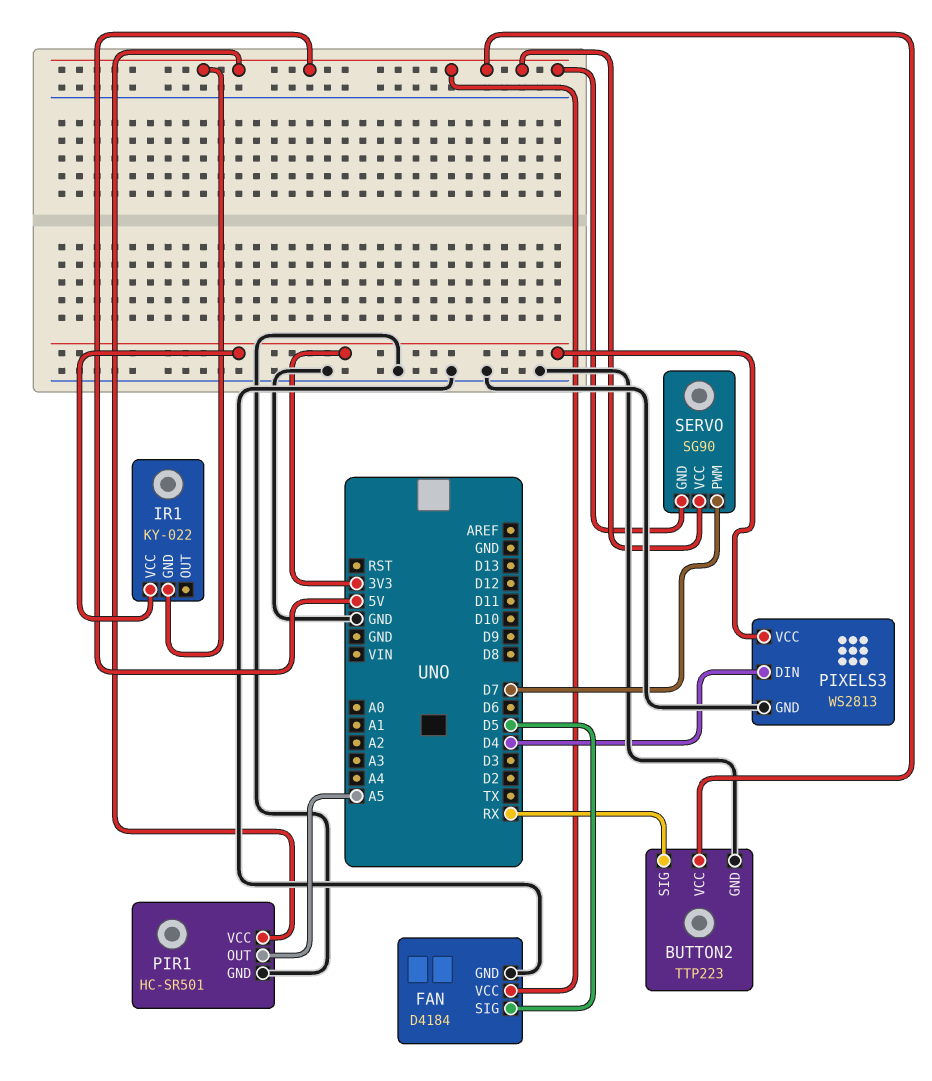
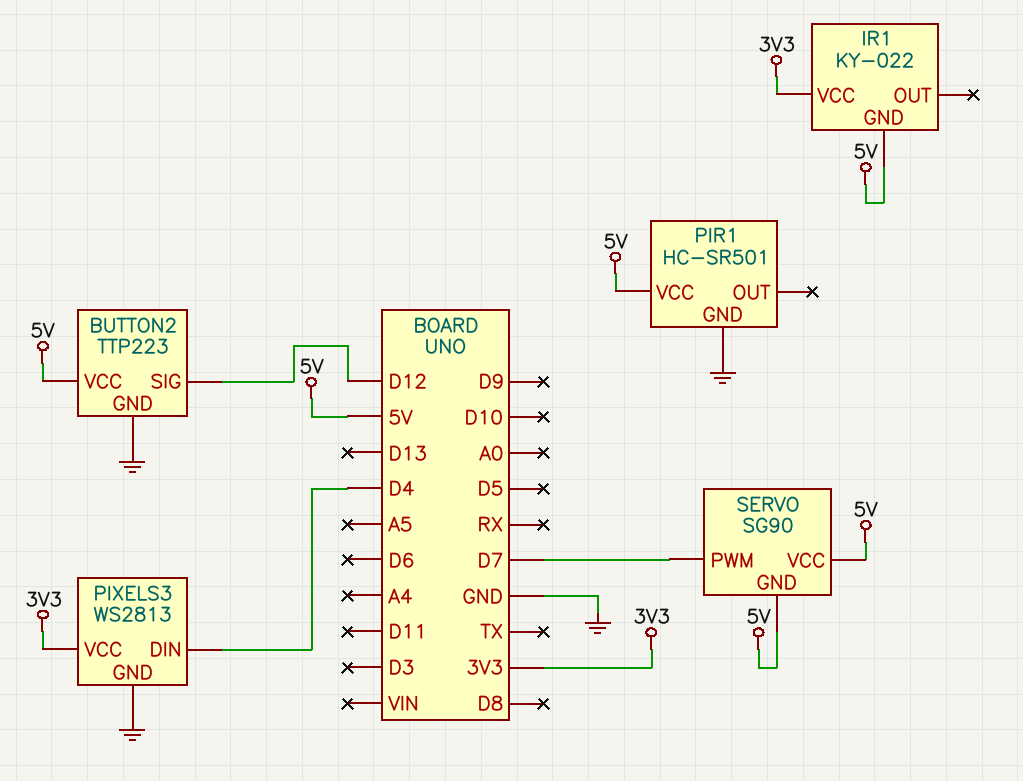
BUTTON2 pin SIG: RX -> D12
FAN: D4184 -> none
FAN pin GND: GND -> none
FAN pin SIG: D5 -> none
FAN pin VCC: 5V -> none
PIR1 pin OUT: A5 -> none

